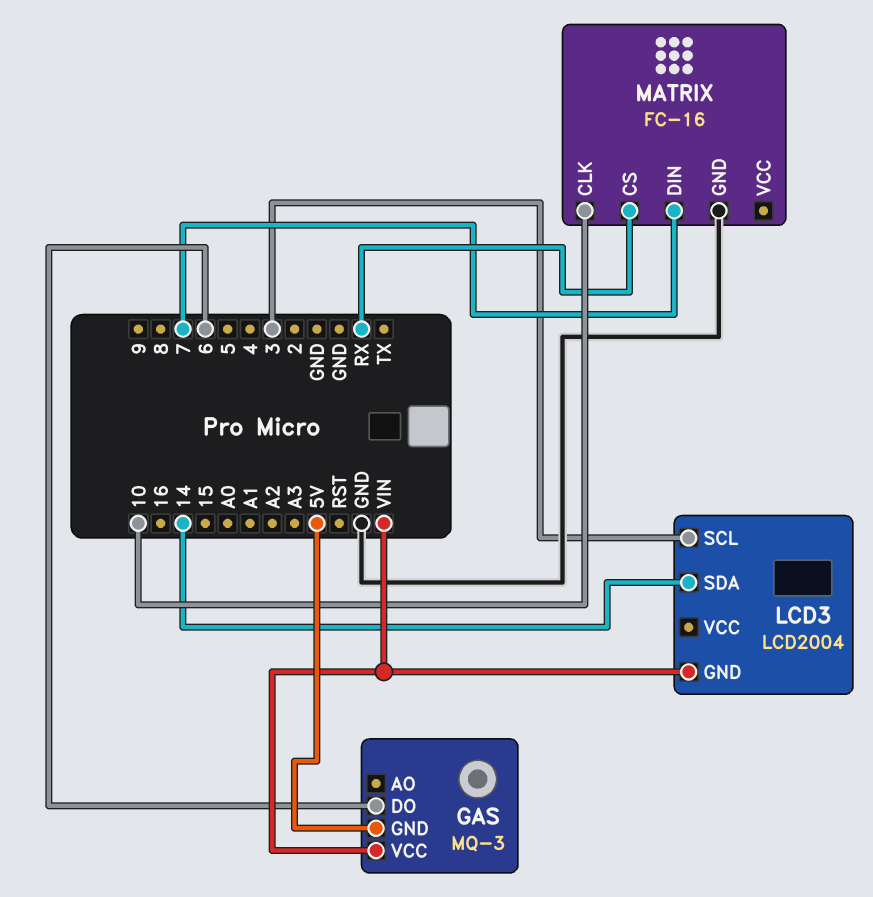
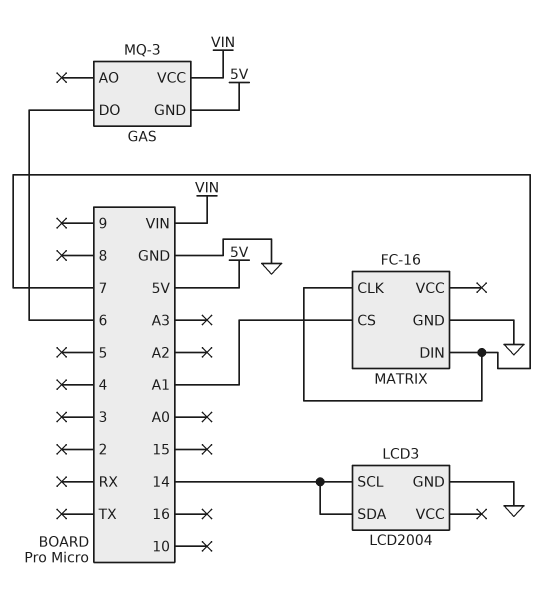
LCD3 pin GND: VIN -> GND
LCD3 pin SCL: 3 -> 14
MATRIX pin CLK: 10 -> 7
MATRIX pin CS: RX -> A1

